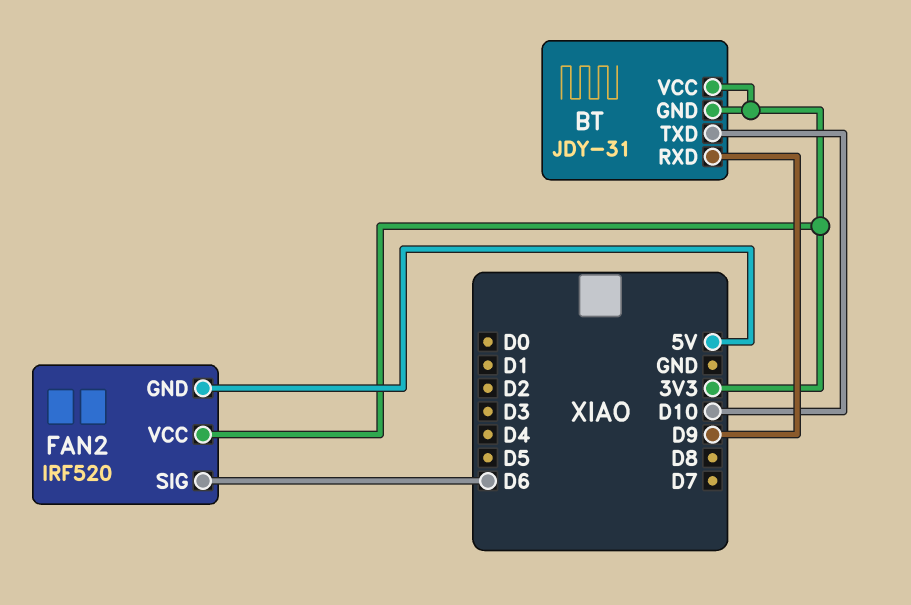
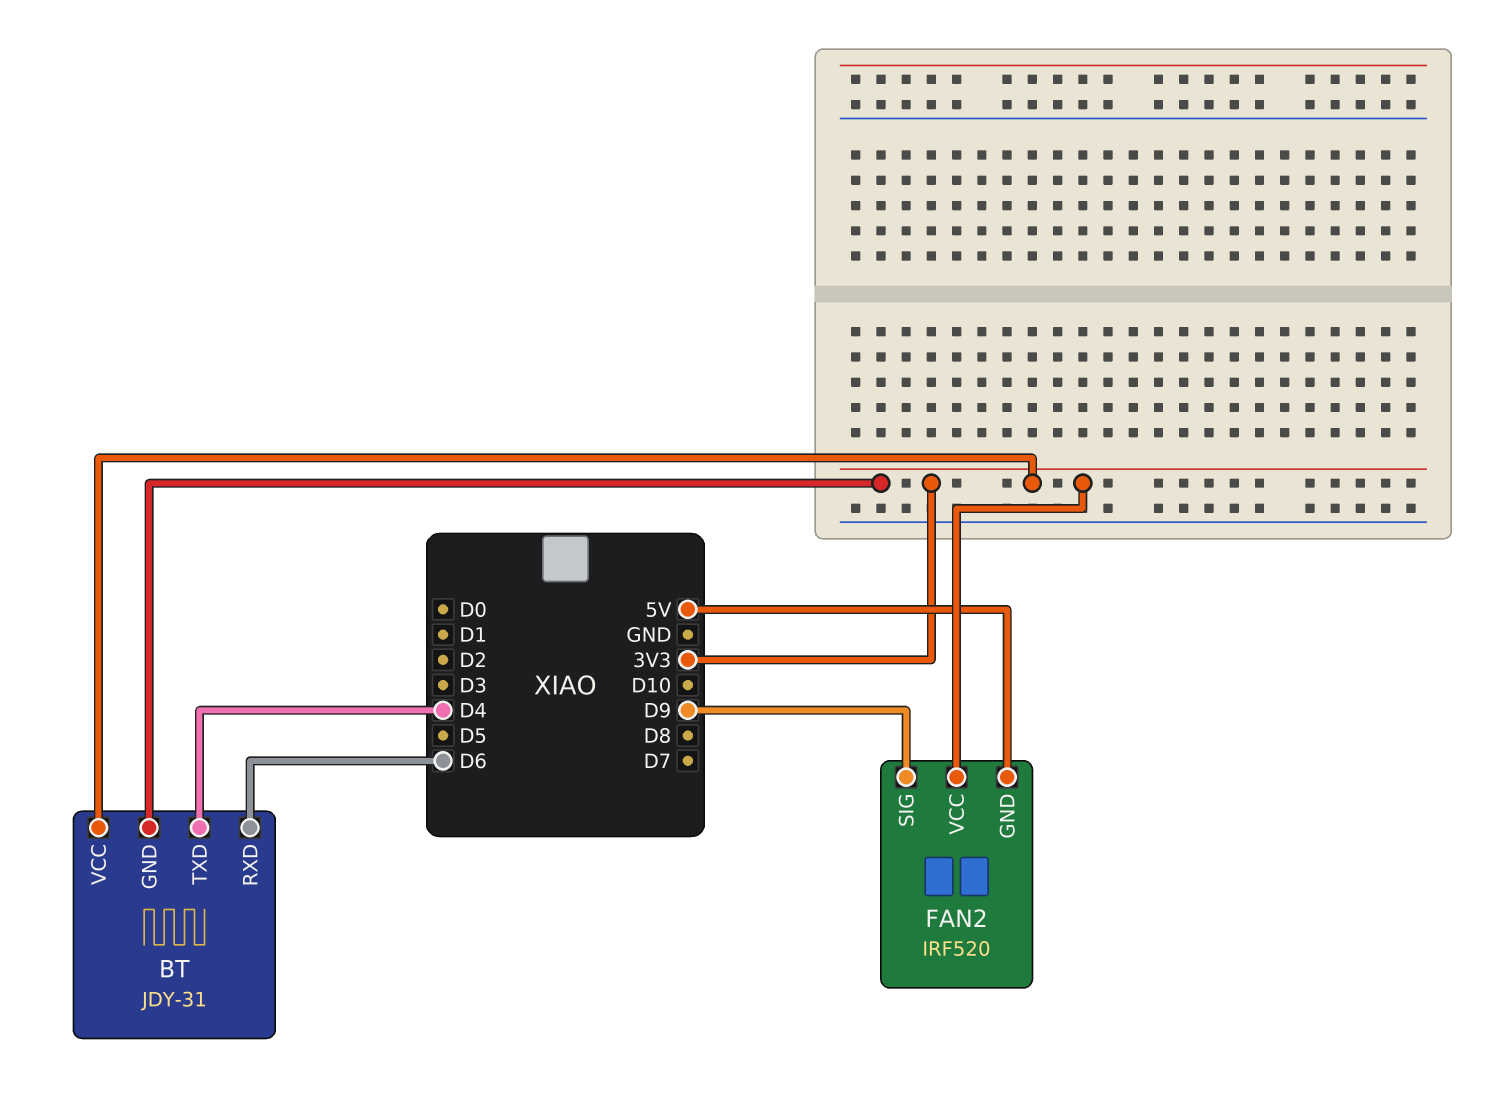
BT pin RXD: D9 -> D6
BT pin TXD: D10 -> D4
FAN2 pin SIG: D6 -> D9

